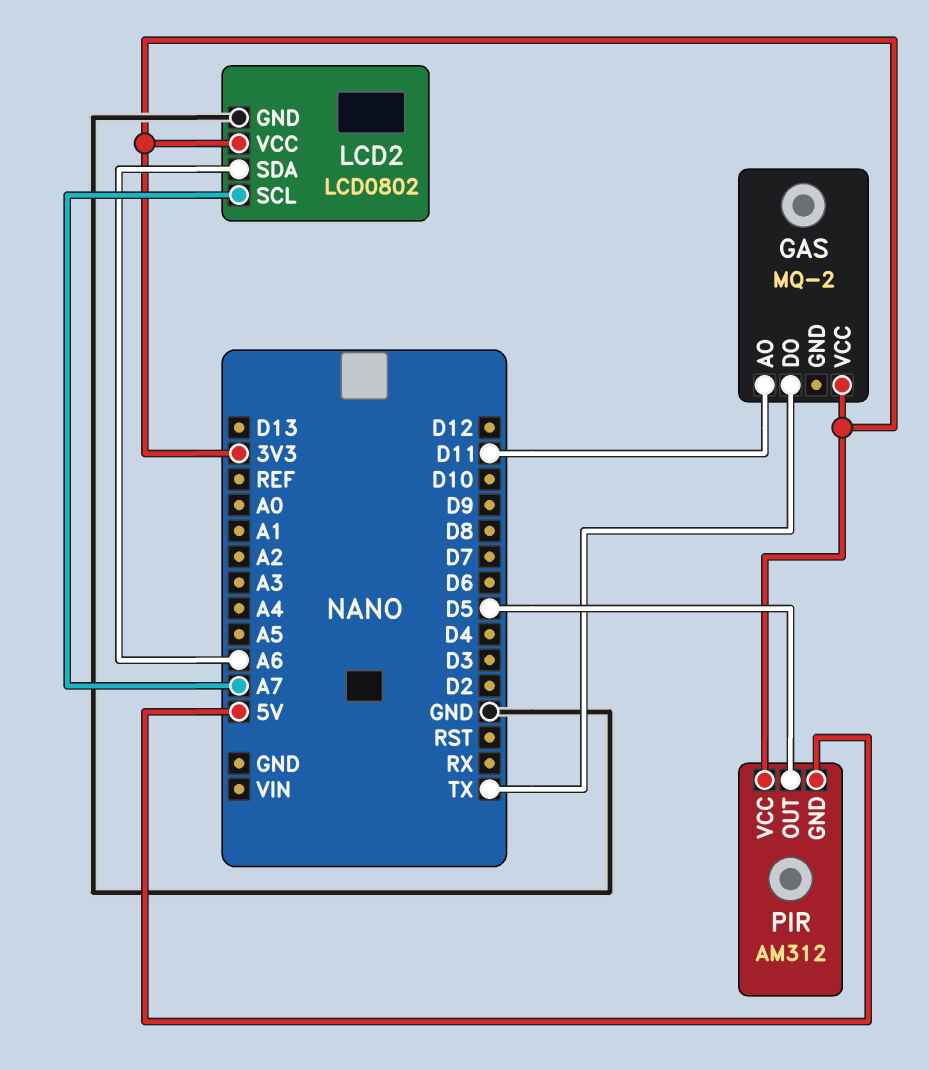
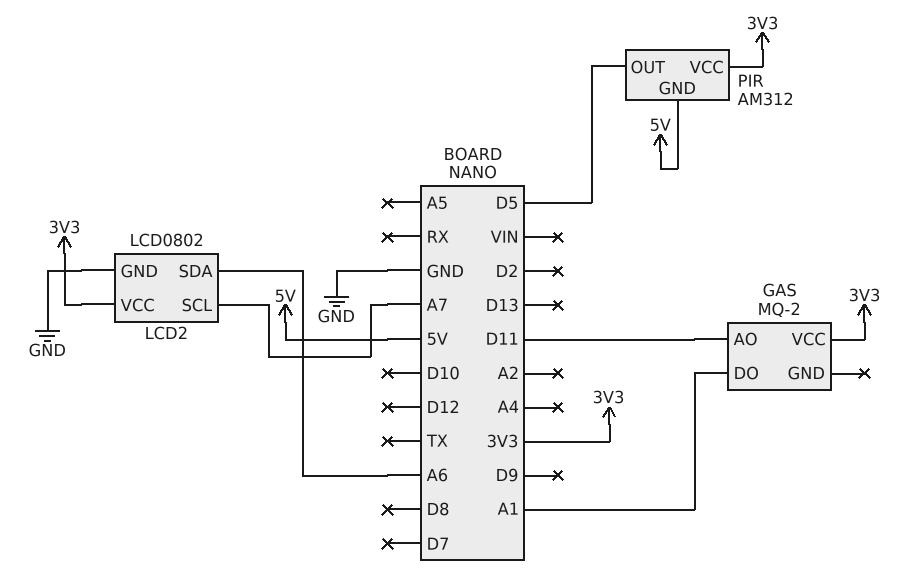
GAS pin DO: TX -> A1

